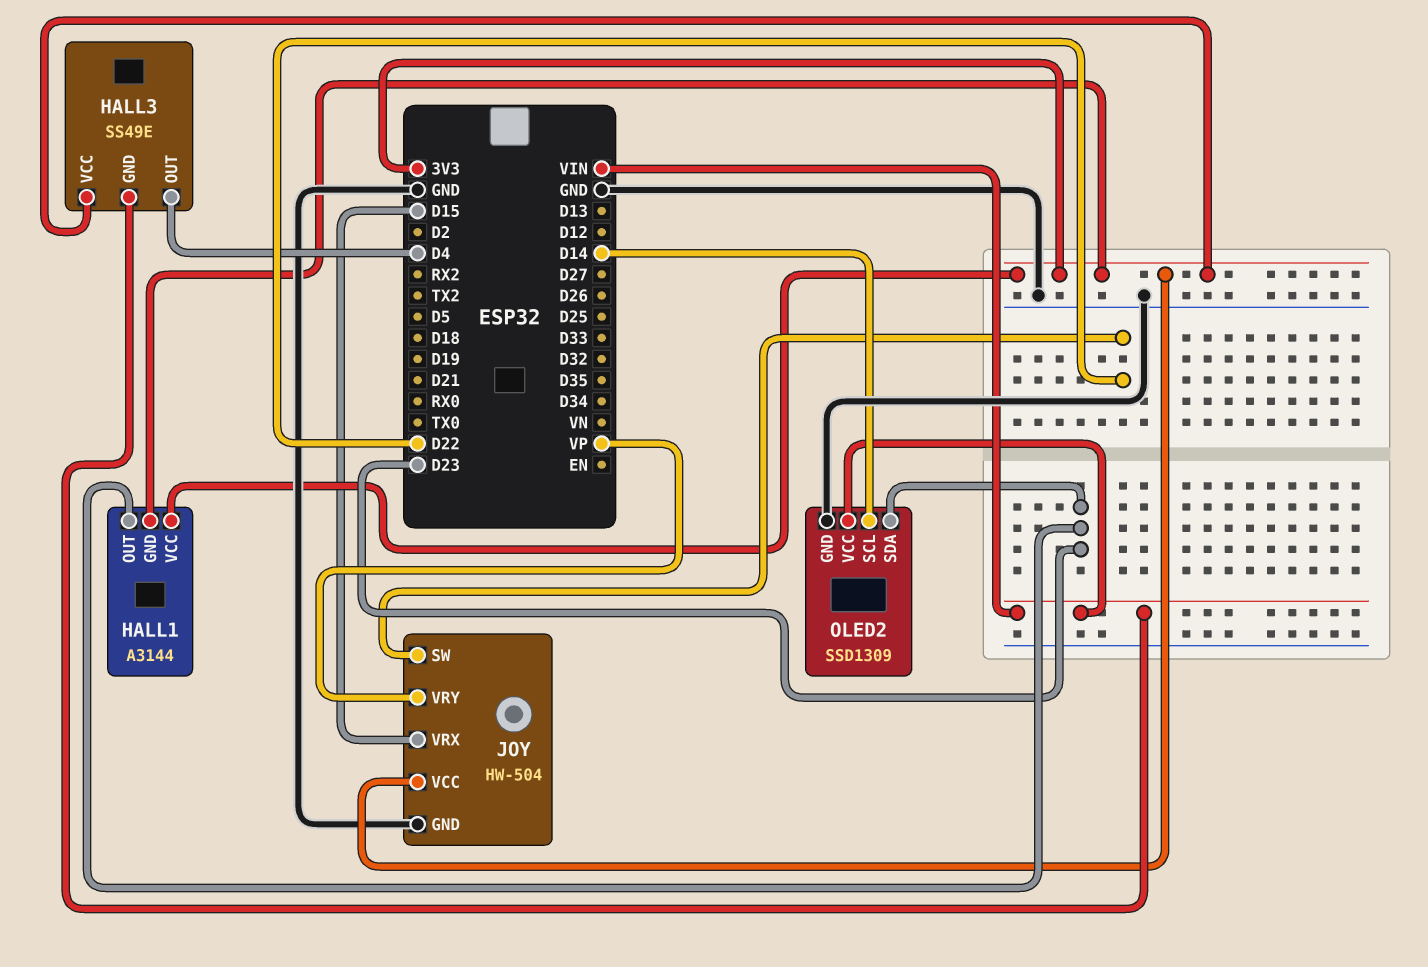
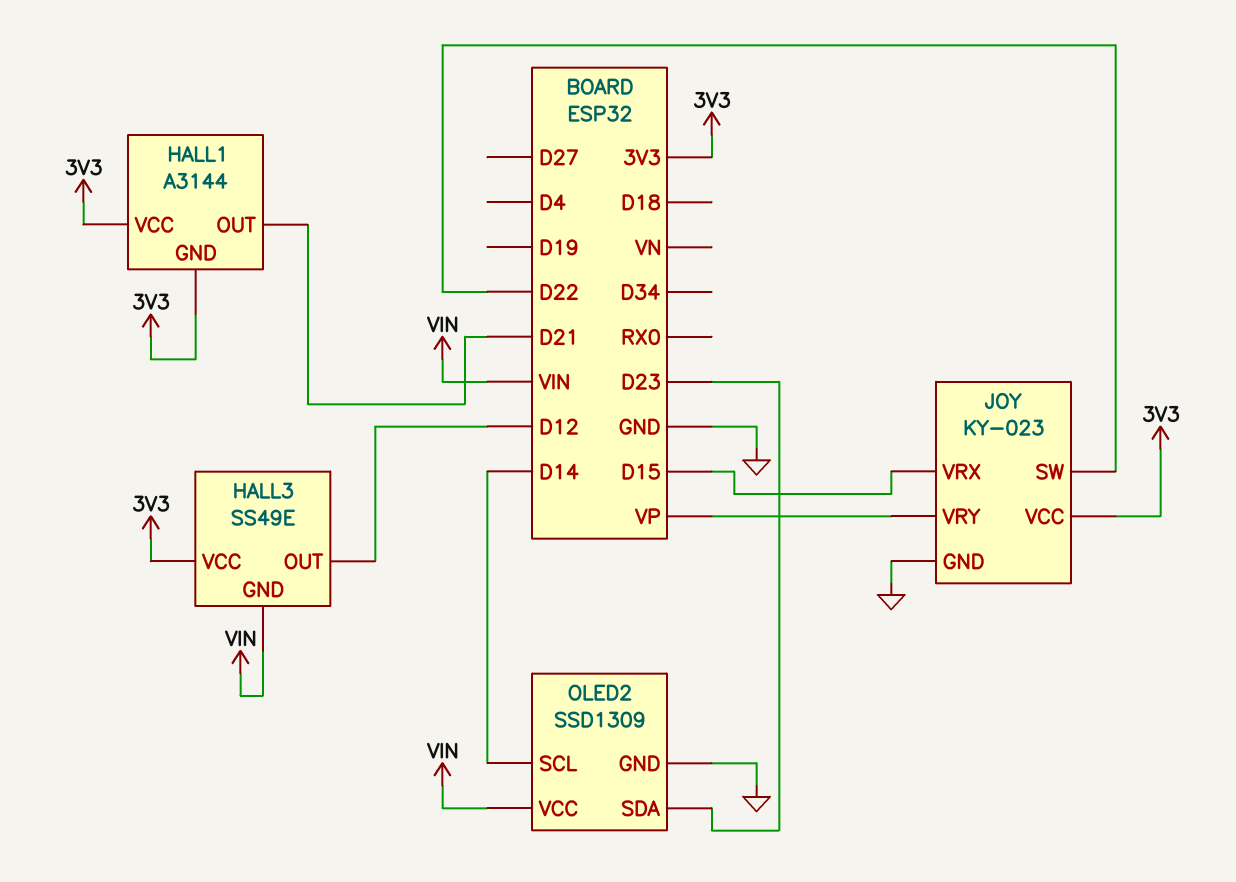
HALL1 pin OUT: D23 -> D21
HALL3 pin OUT: D4 -> D12
JOY: HW-504 -> KY-023

